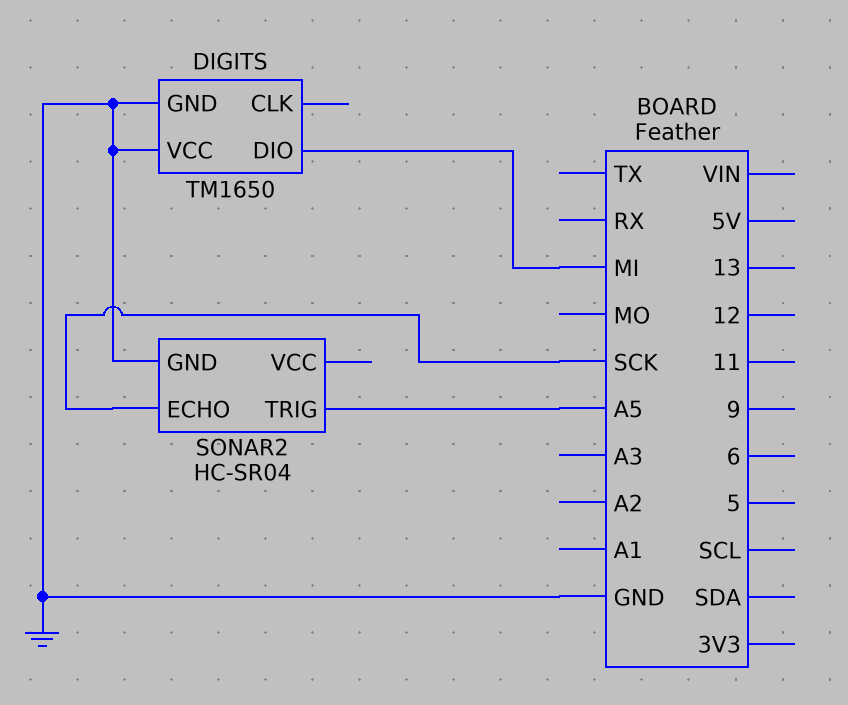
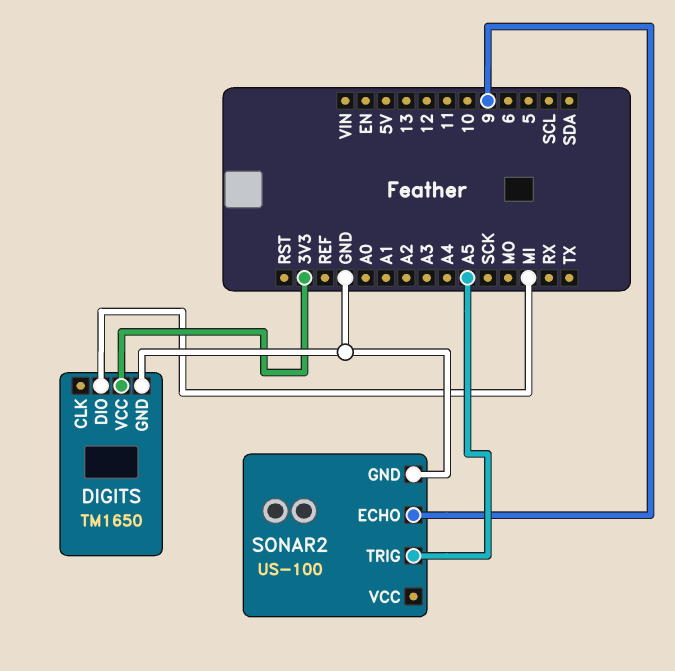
DIGITS pin VCC: GND -> 3V3
SONAR2: HC-SR04 -> US-100
SONAR2 pin ECHO: SCK -> 9

